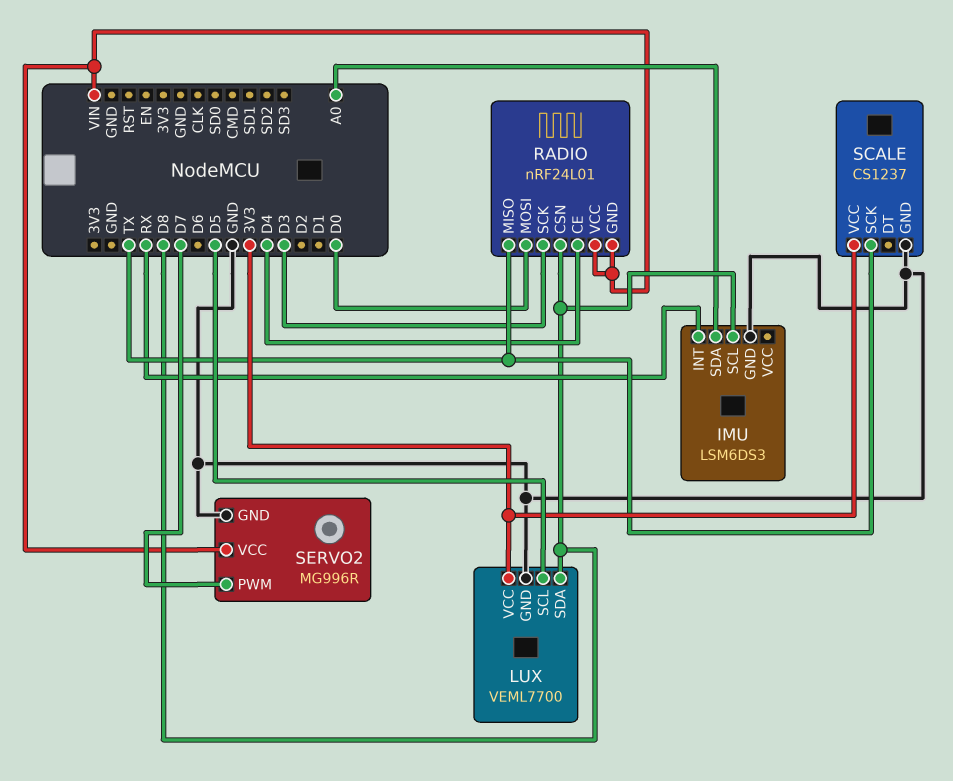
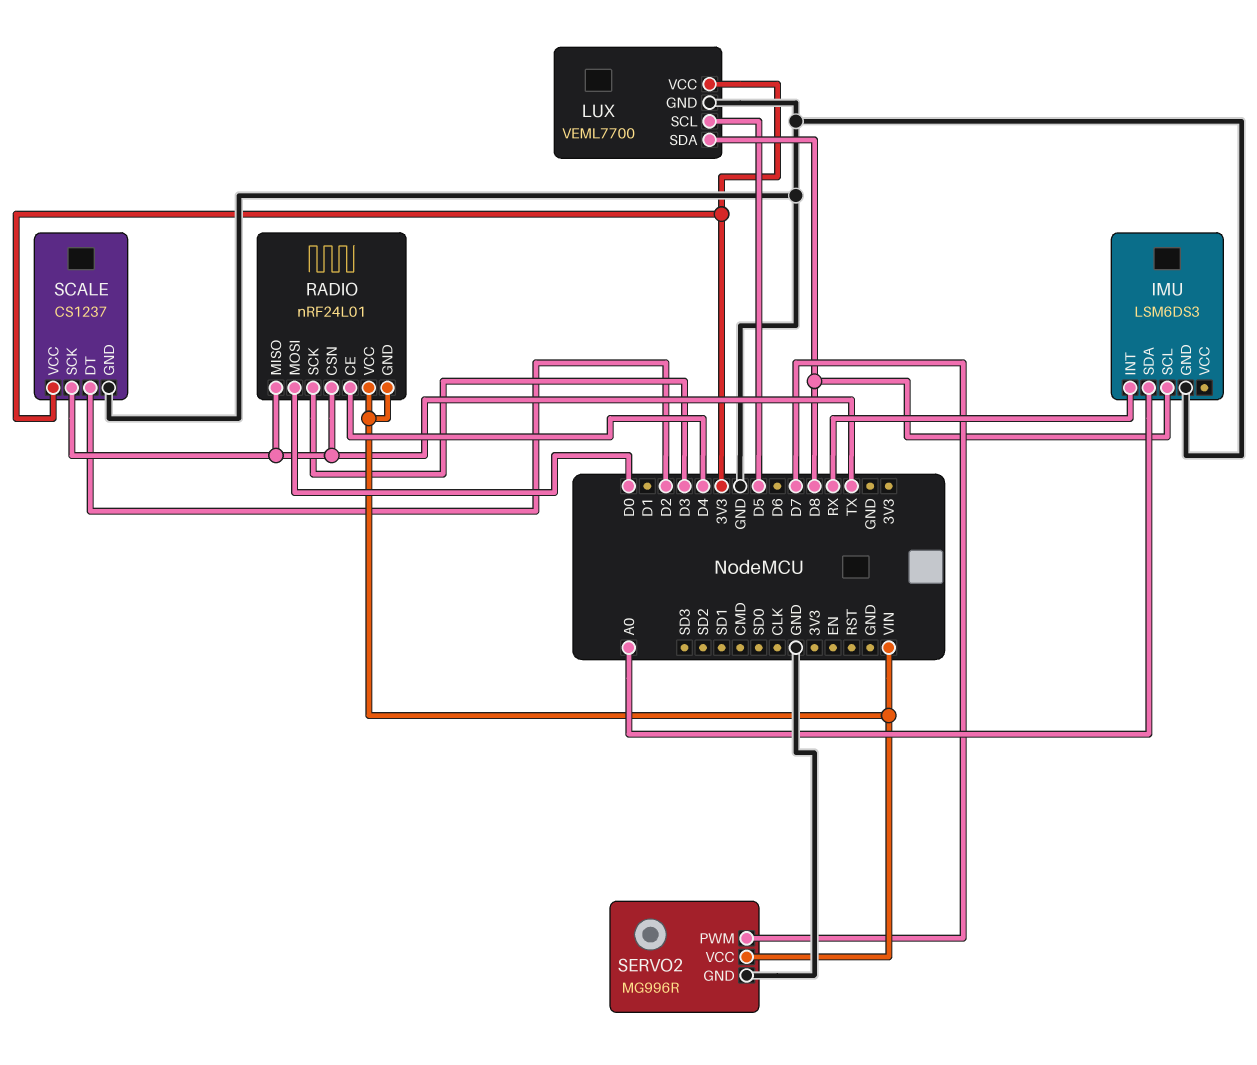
RADIO pin CSN: D8 -> TX
SCALE pin DT: none -> D2

